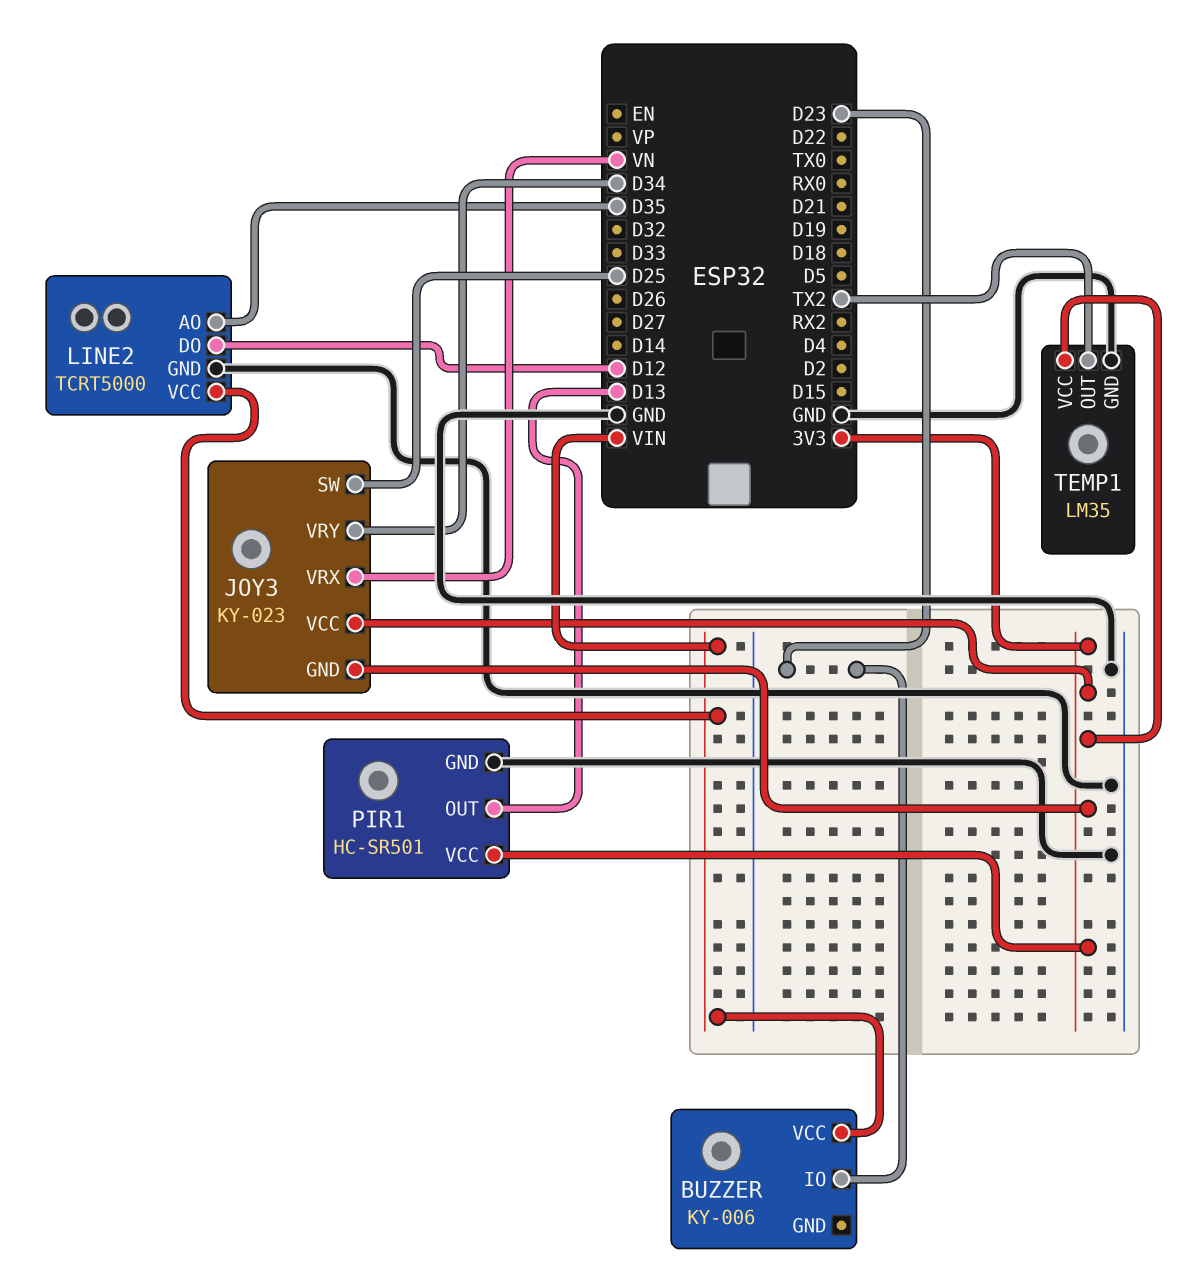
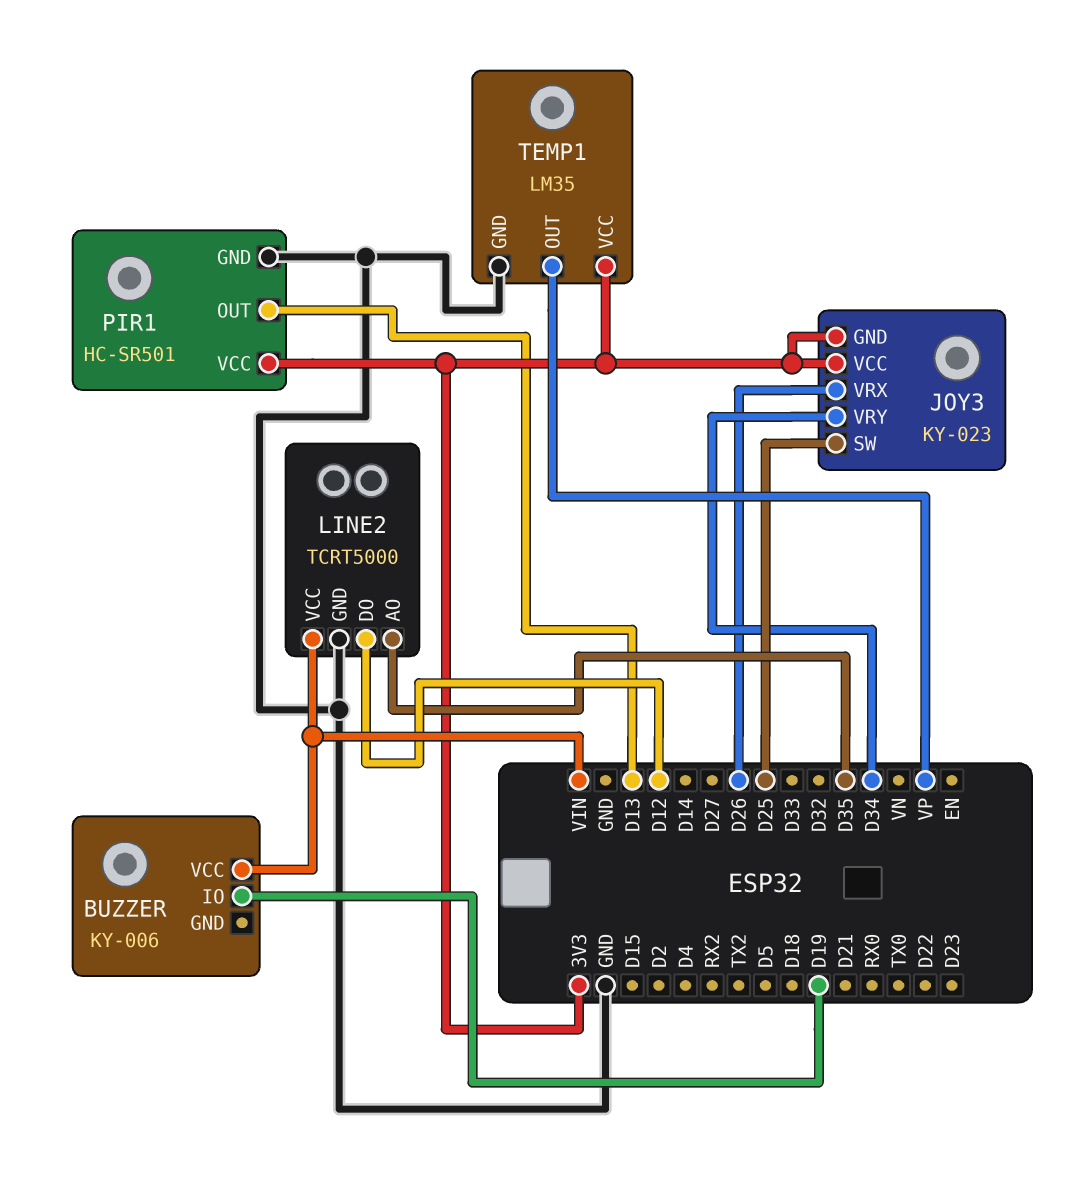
BUZZER pin IO: D23 -> D19
JOY3 pin VRX: VN -> D26
TEMP1 pin OUT: TX2 -> VP

